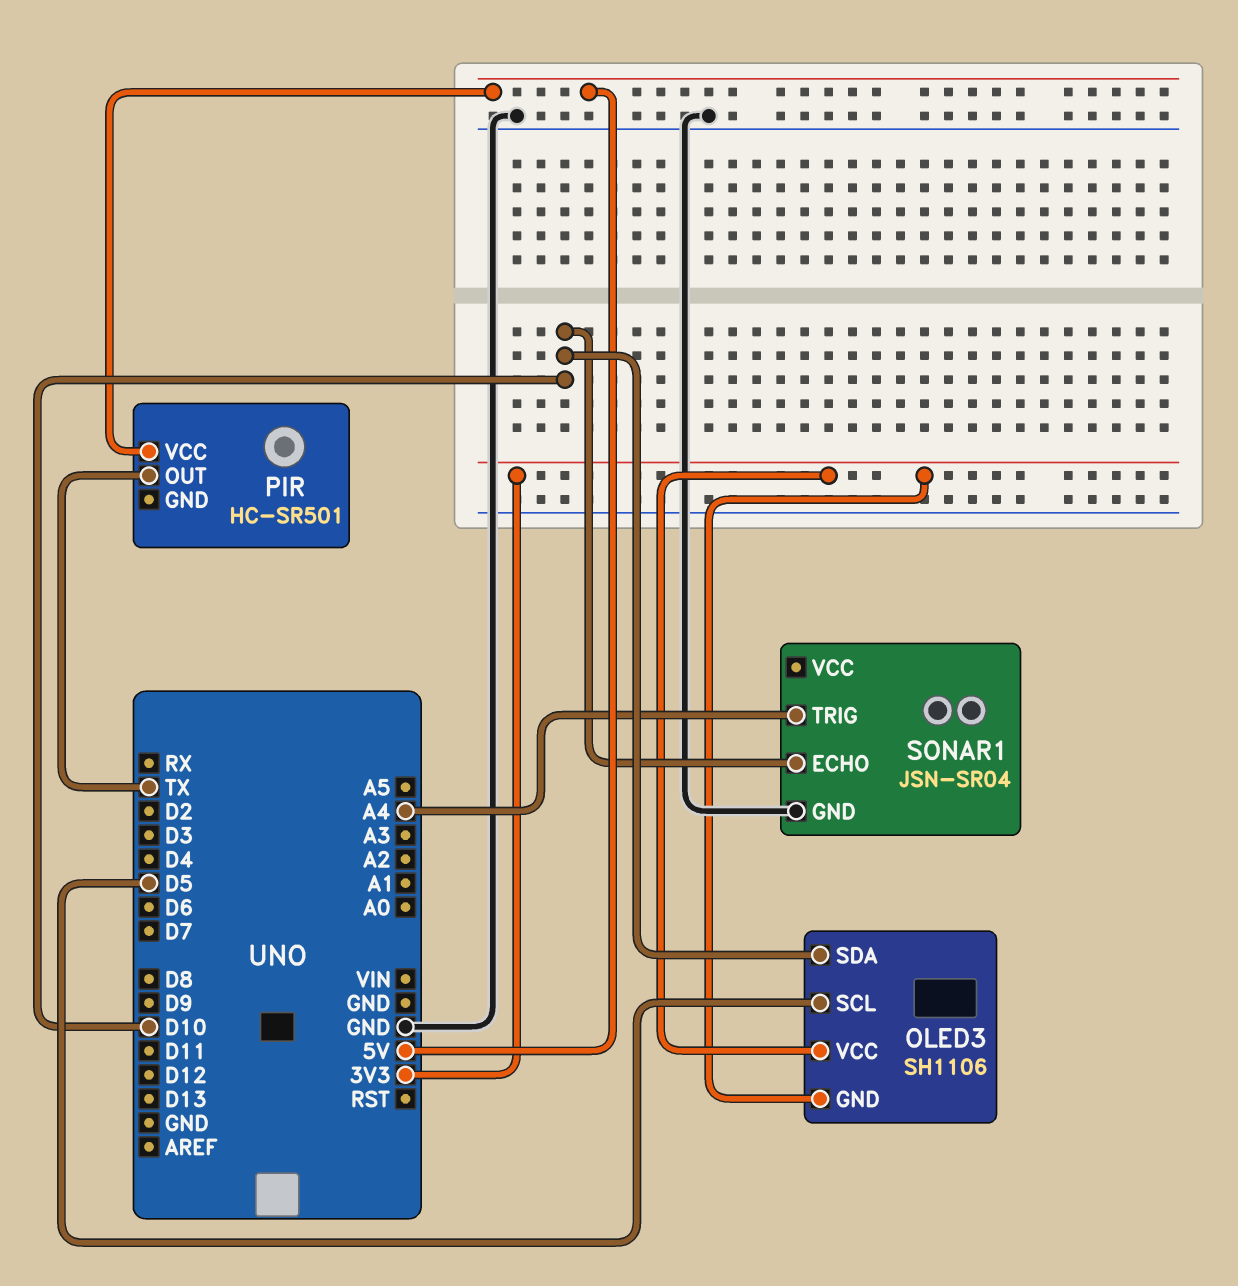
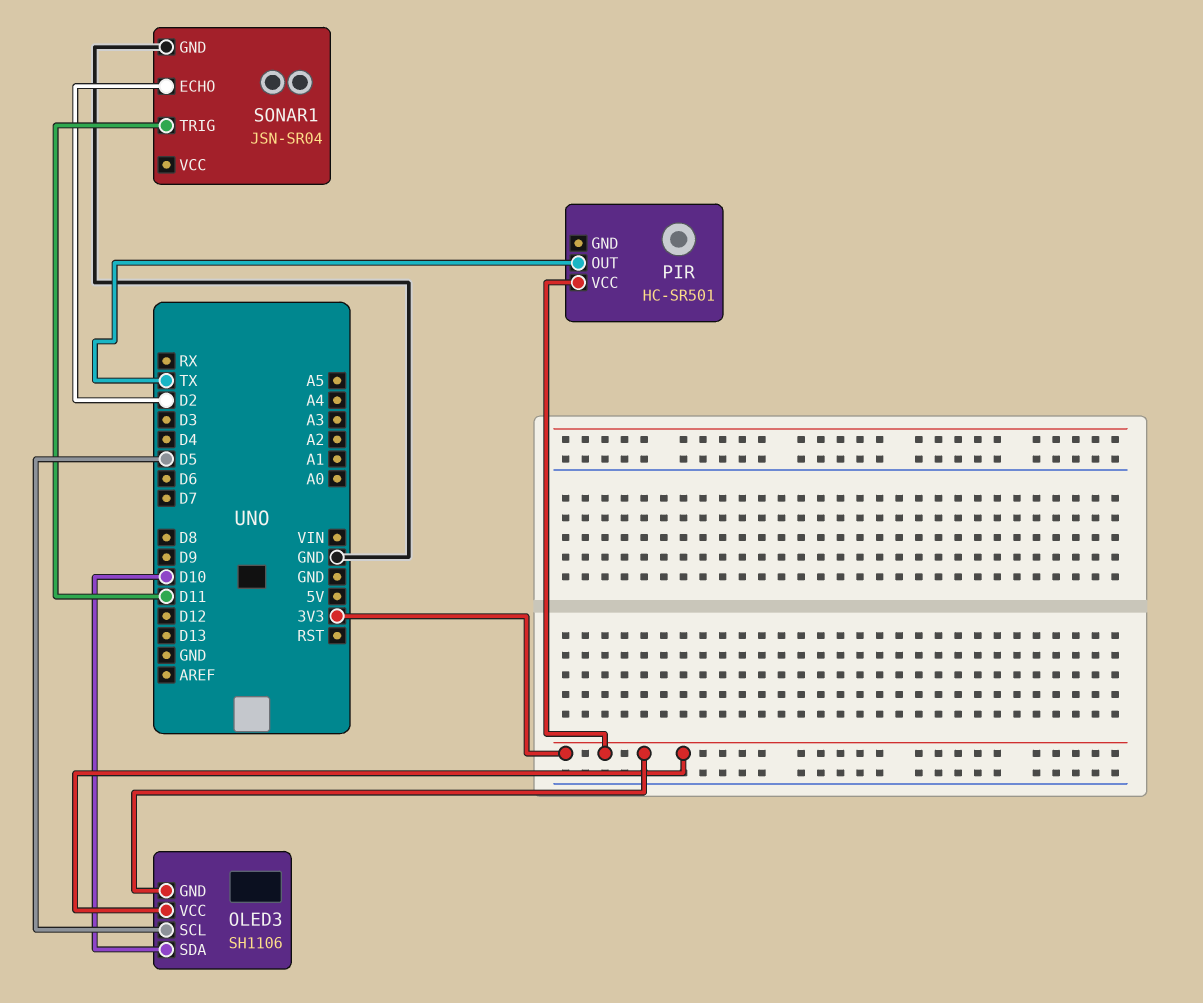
PIR pin VCC: 5V -> 3V3
SONAR1 pin ECHO: D10 -> D2
SONAR1 pin TRIG: A4 -> D11

